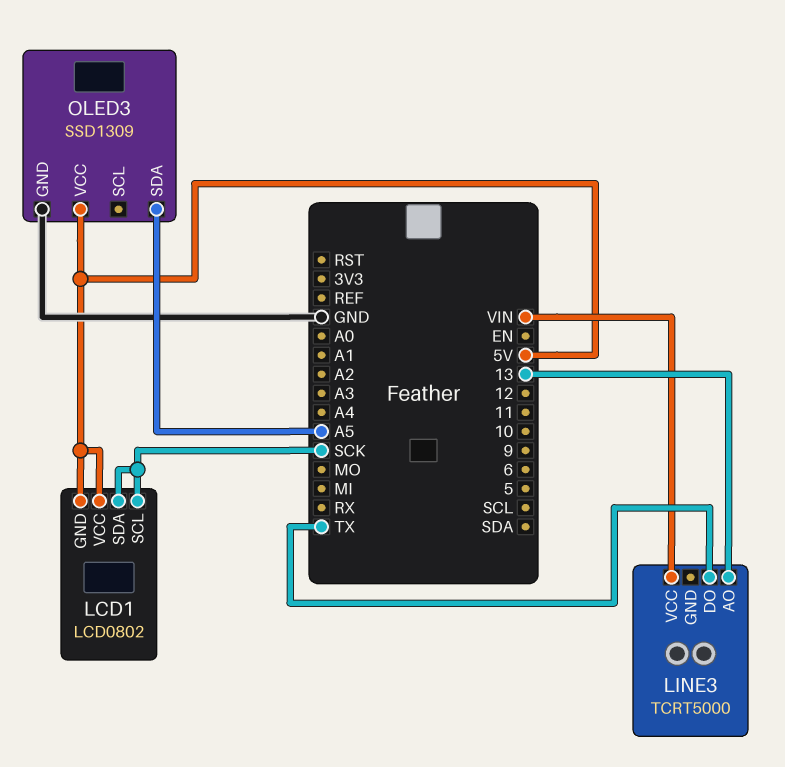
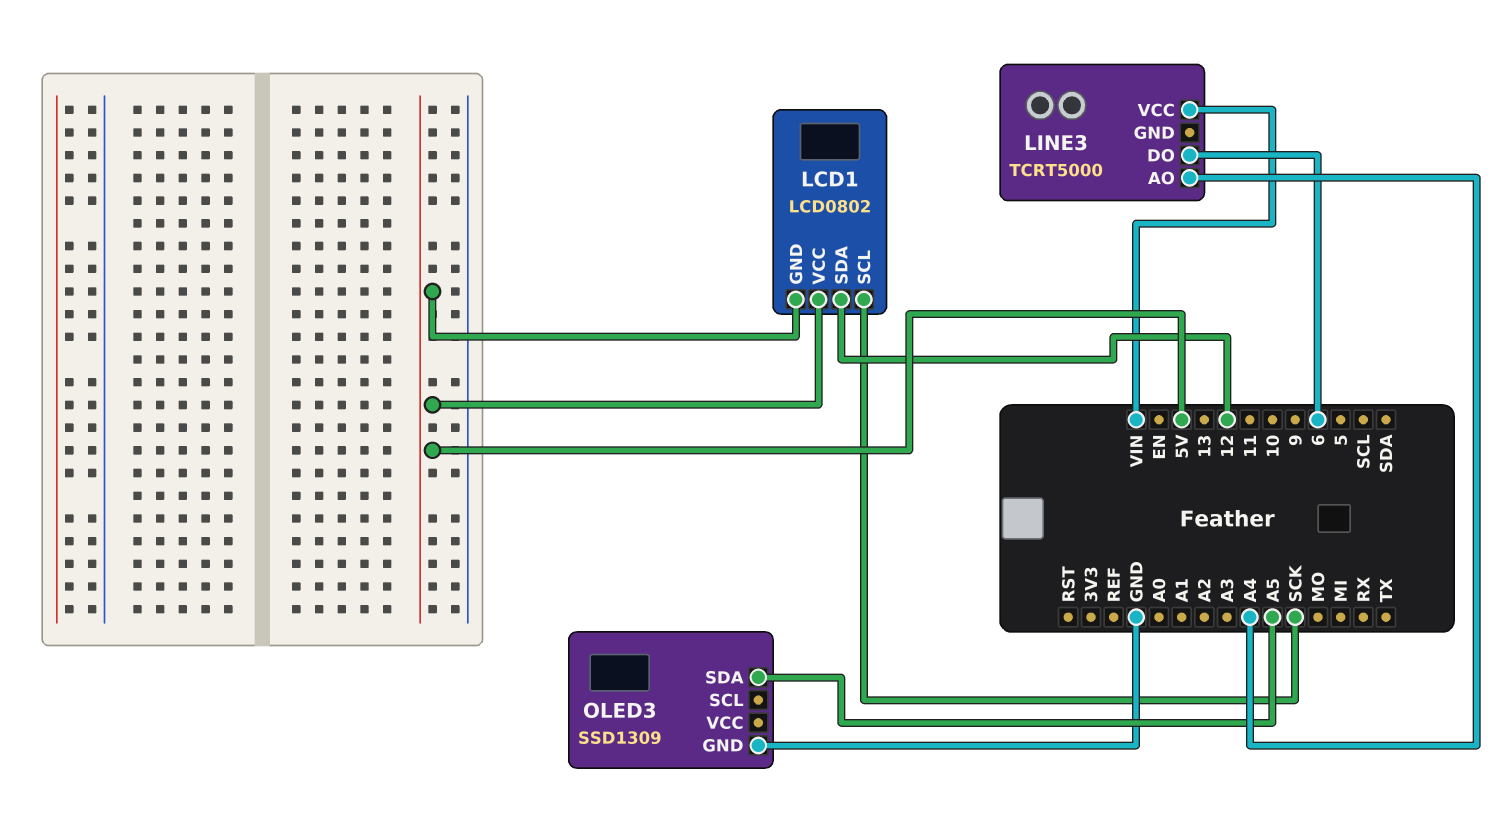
LCD1 pin SDA: SCK -> 12
LINE3 pin AO: 13 -> A4
LINE3 pin DO: TX -> 6
OLED3 pin VCC: 5V -> none

